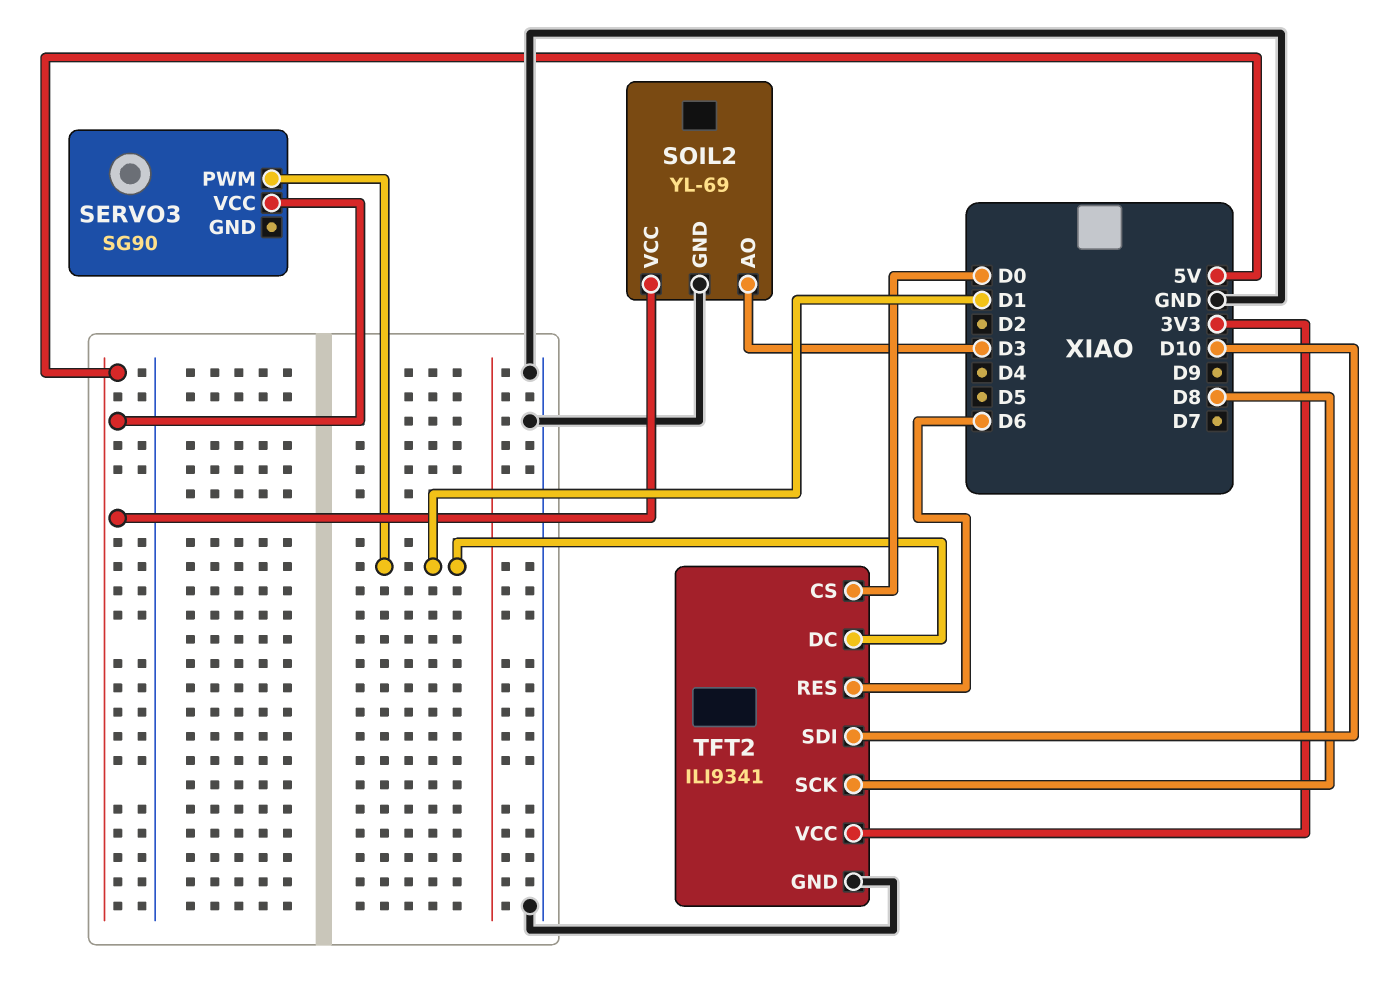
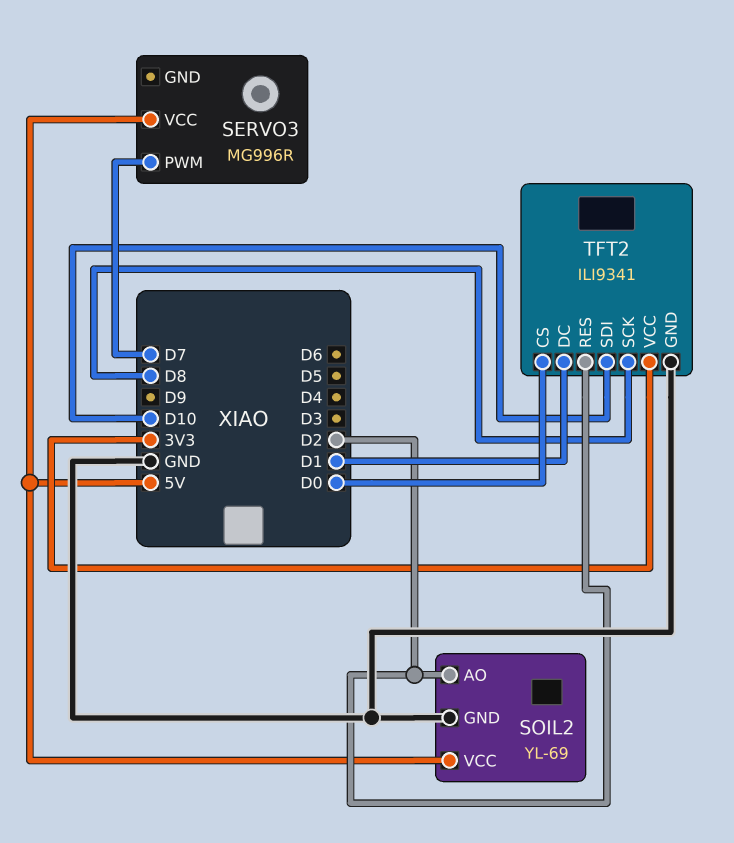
SERVO3: SG90 -> MG996R
SERVO3 pin PWM: D1 -> D7
SOIL2 pin AO: D3 -> D2
TFT2 pin RES: D6 -> D2

